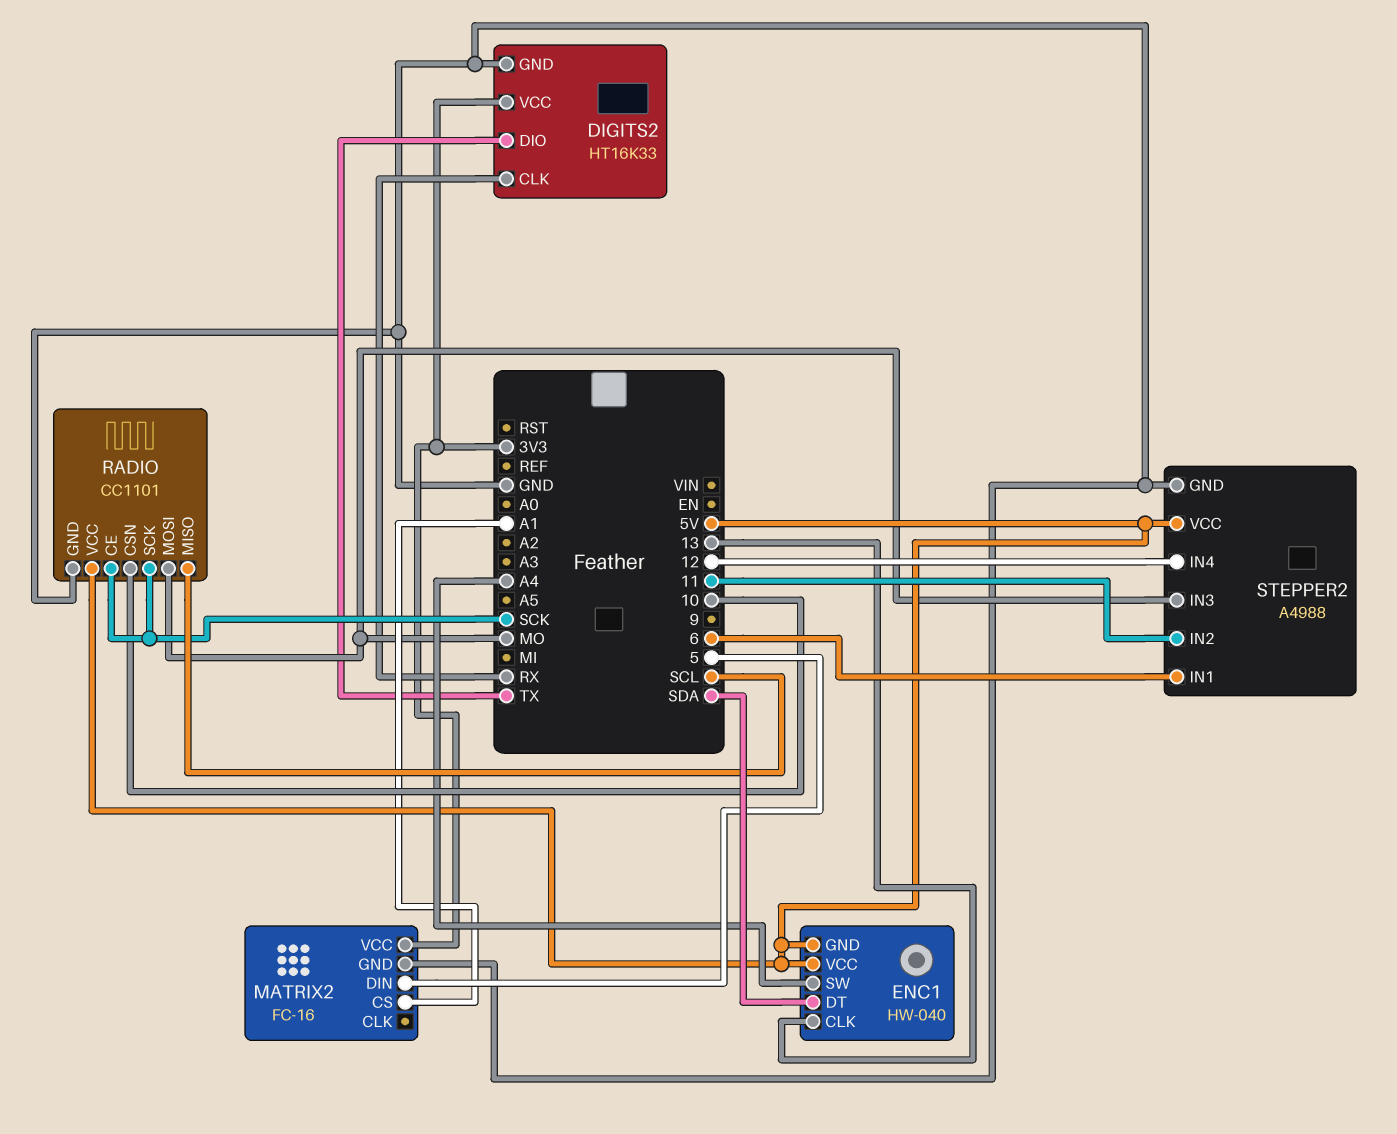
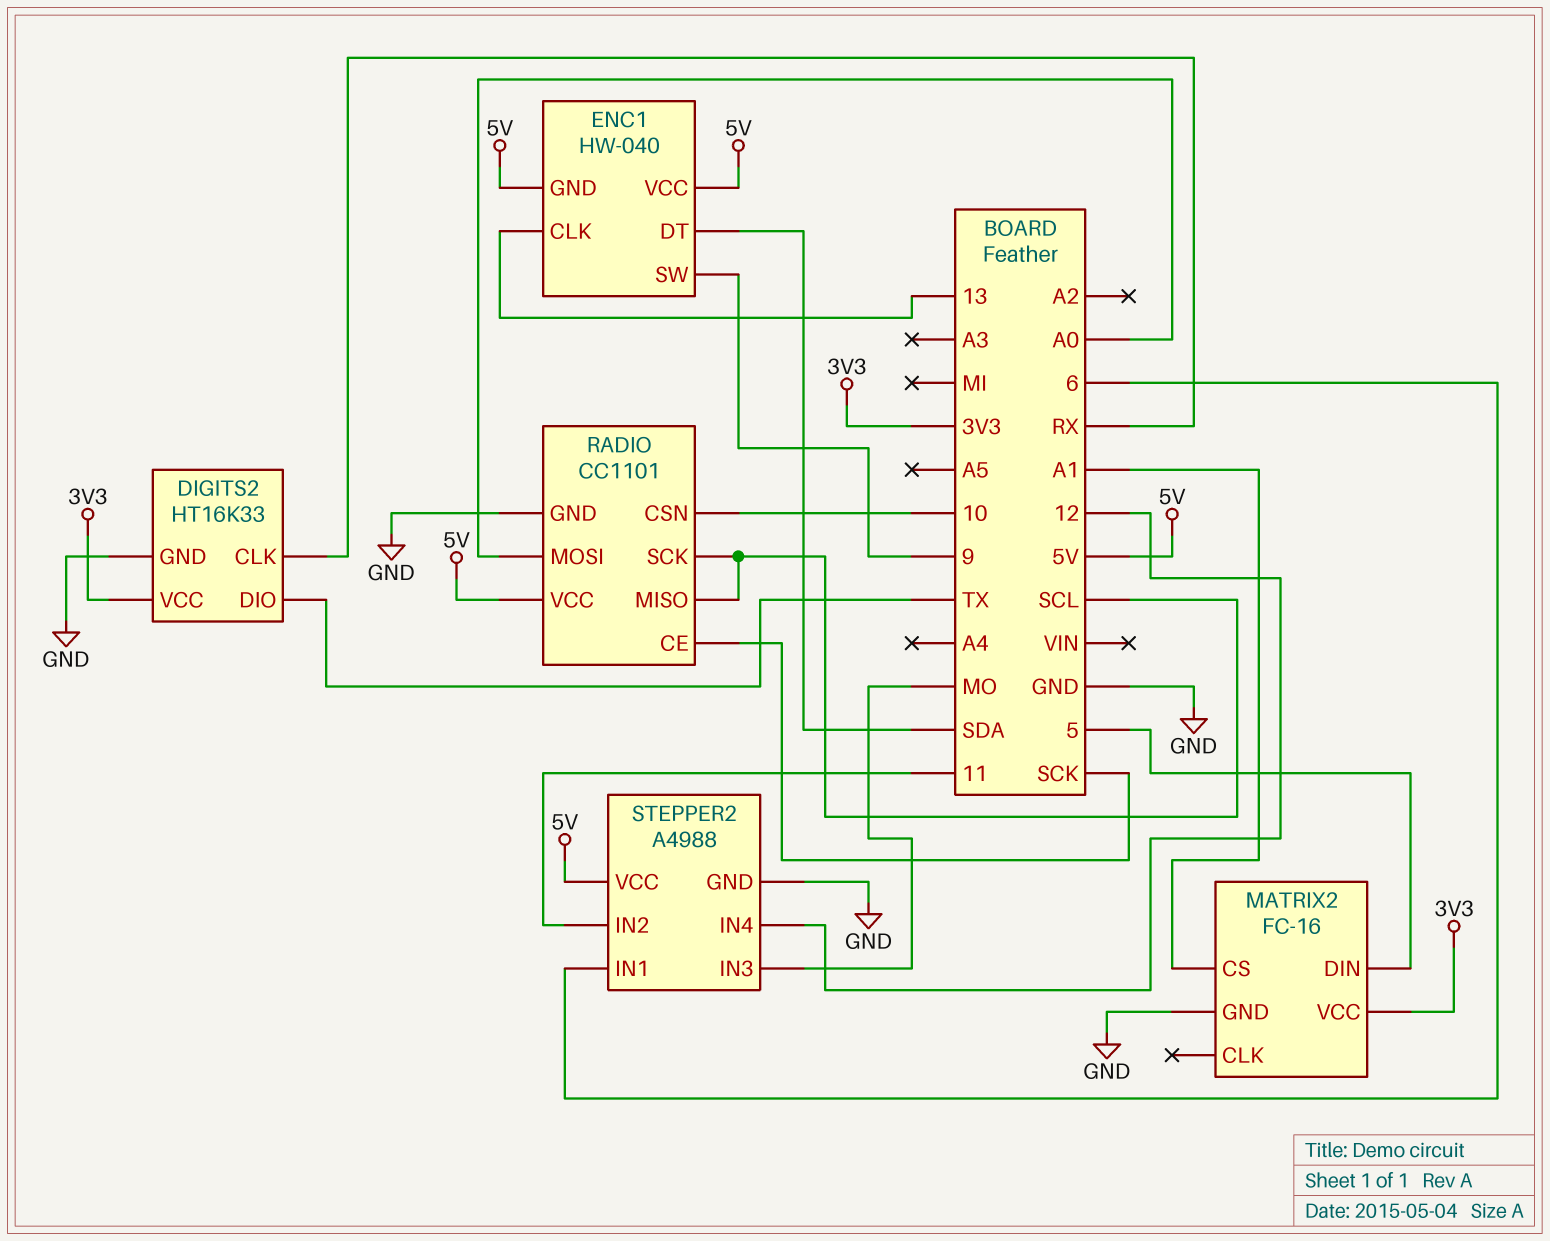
ENC1 pin SW: A4 -> 9
RADIO pin MOSI: MO -> A0
RADIO pin SCK: SCK -> SCL

